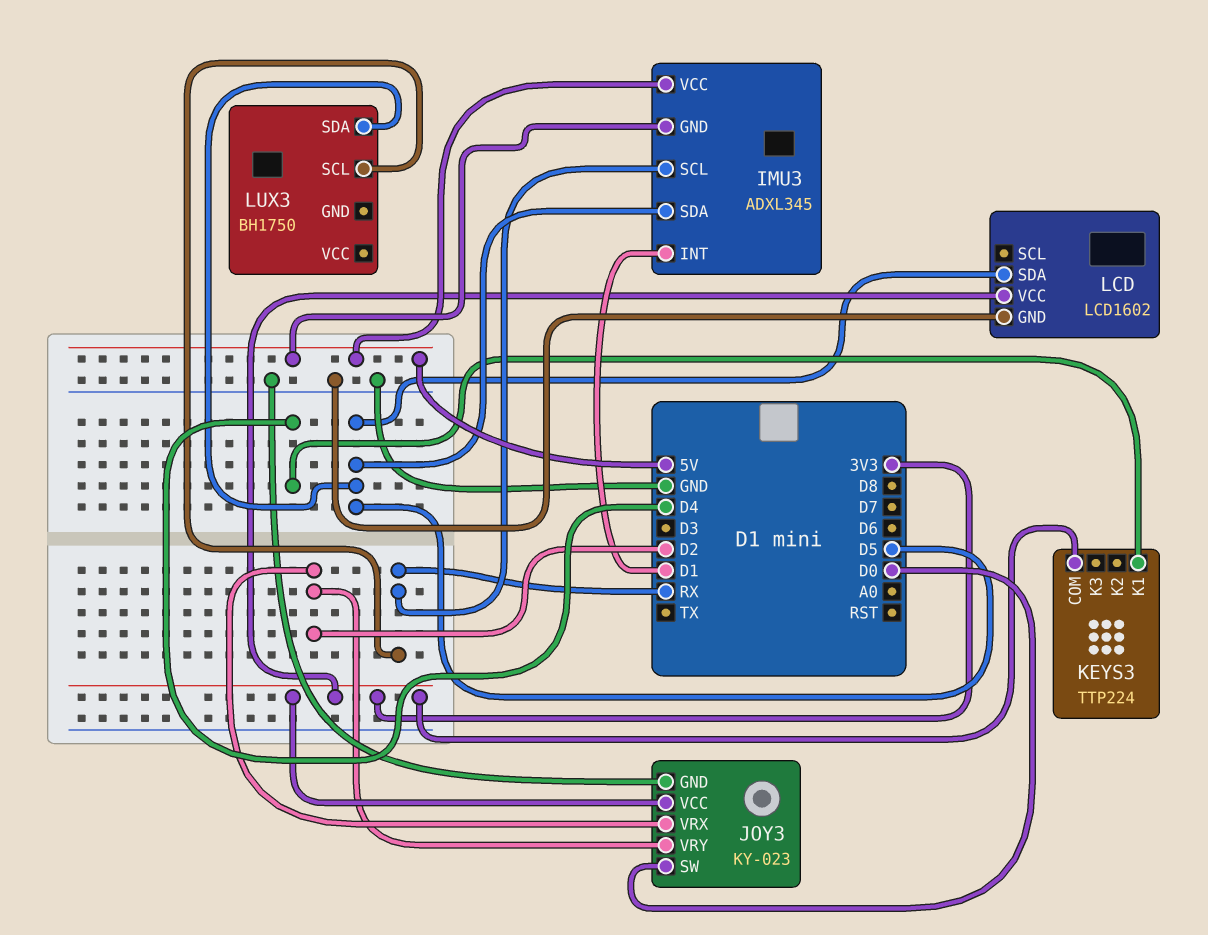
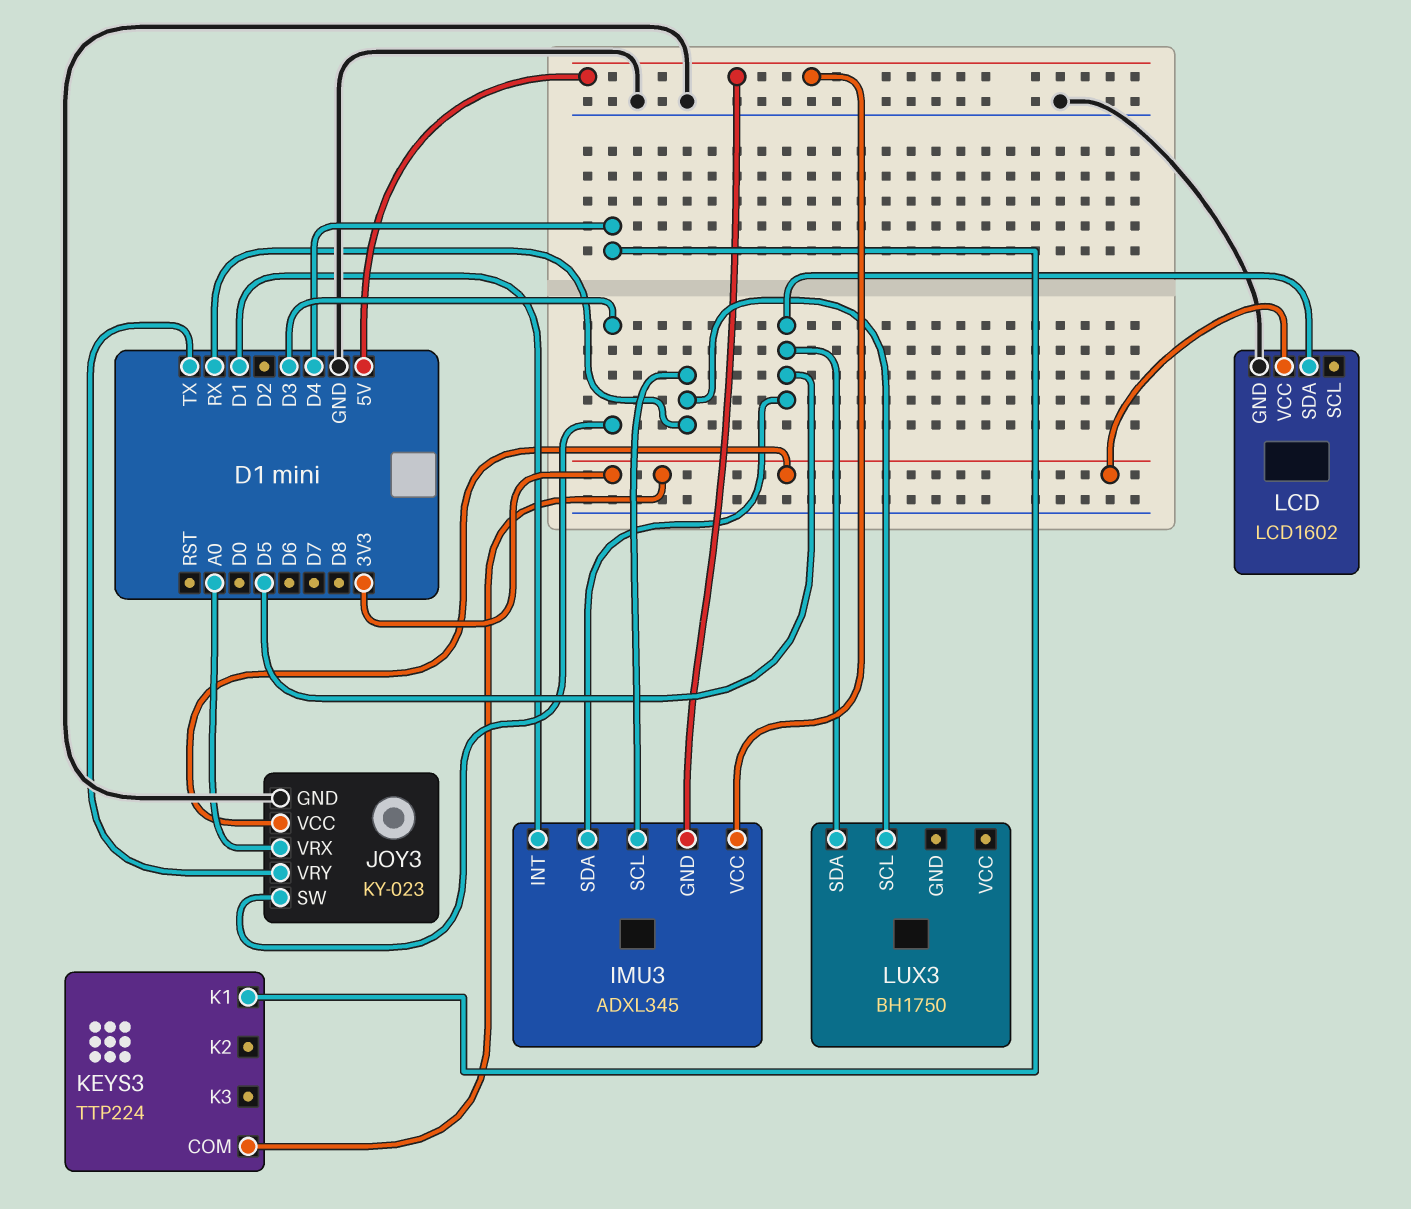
JOY3 pin SW: D0 -> D3
JOY3 pin VRX: D2 -> A0
JOY3 pin VRY: D2 -> TX

